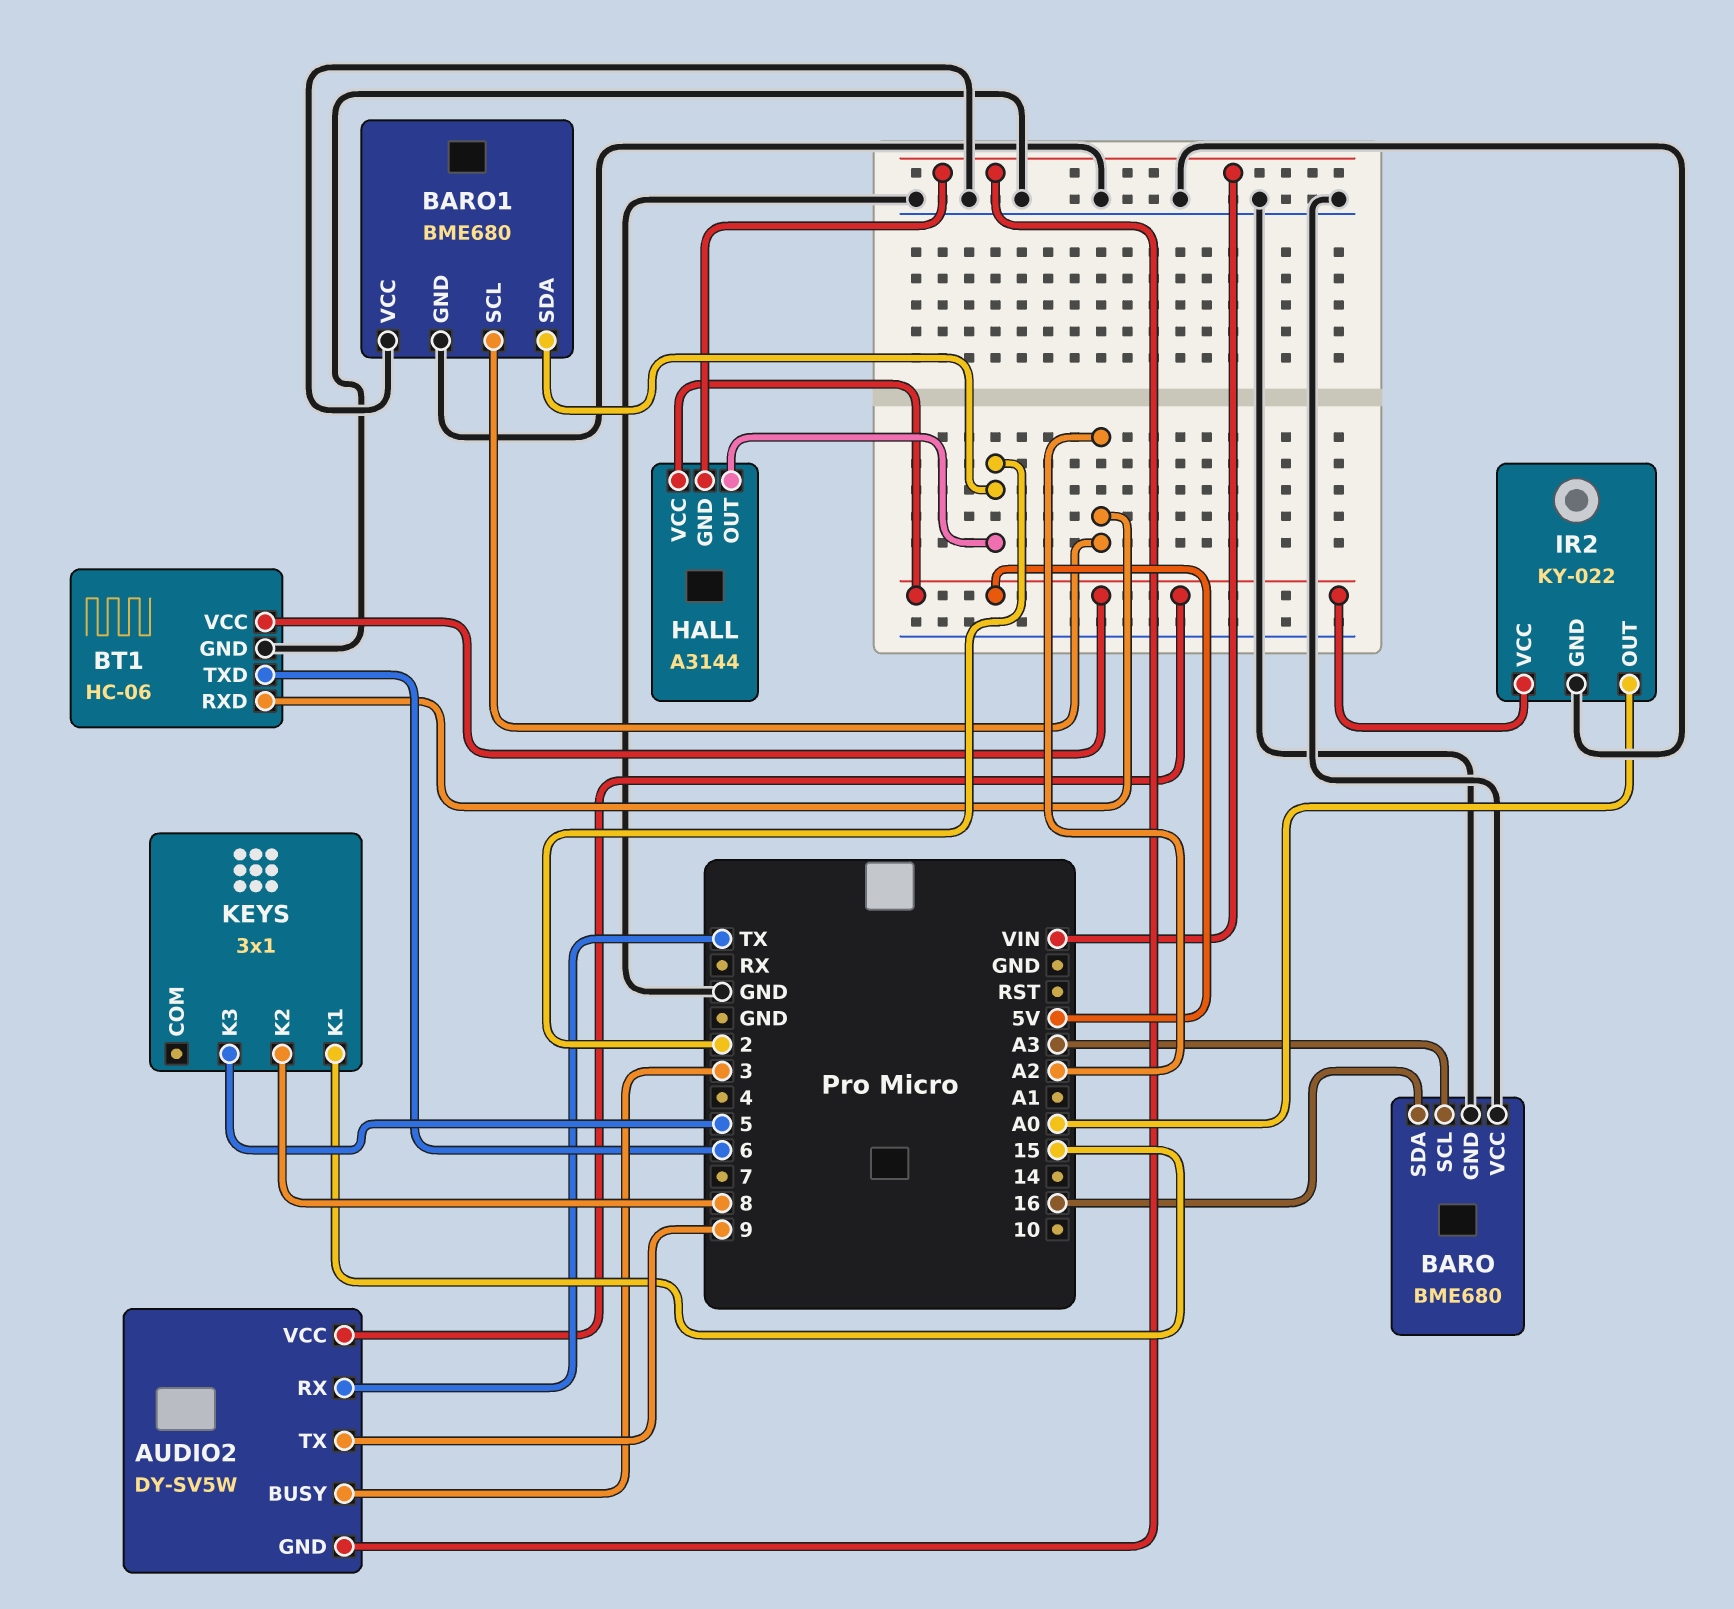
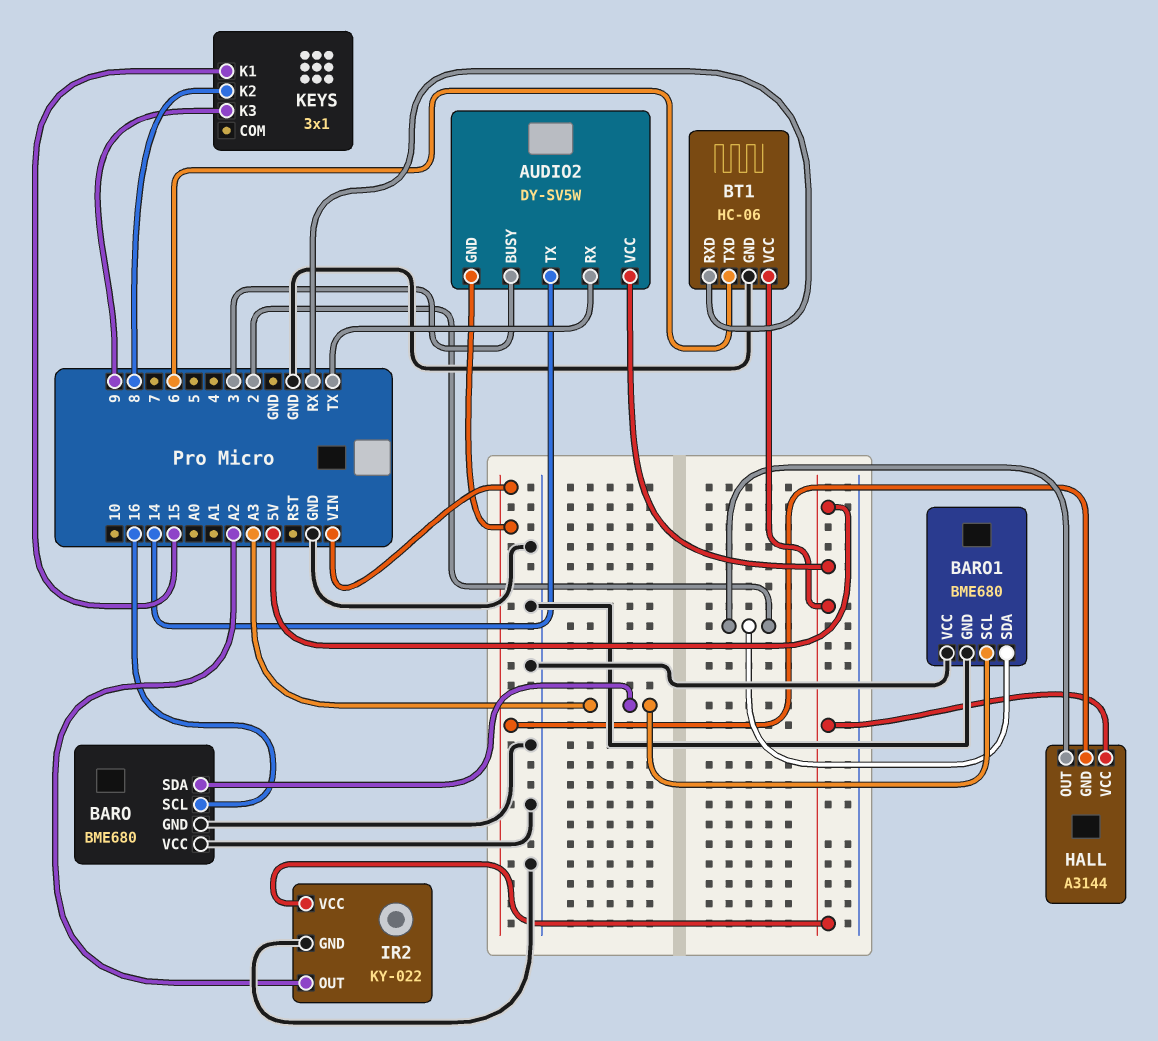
AUDIO2 pin TX: 9 -> 14
BARO pin SCL: A3 -> 16
BARO pin SDA: 16 -> A3
BARO1 pin SCL: A2 -> A3
BT1 pin RXD: A2 -> RX
IR2 pin OUT: A0 -> A2
KEYS pin K3: 5 -> 9

